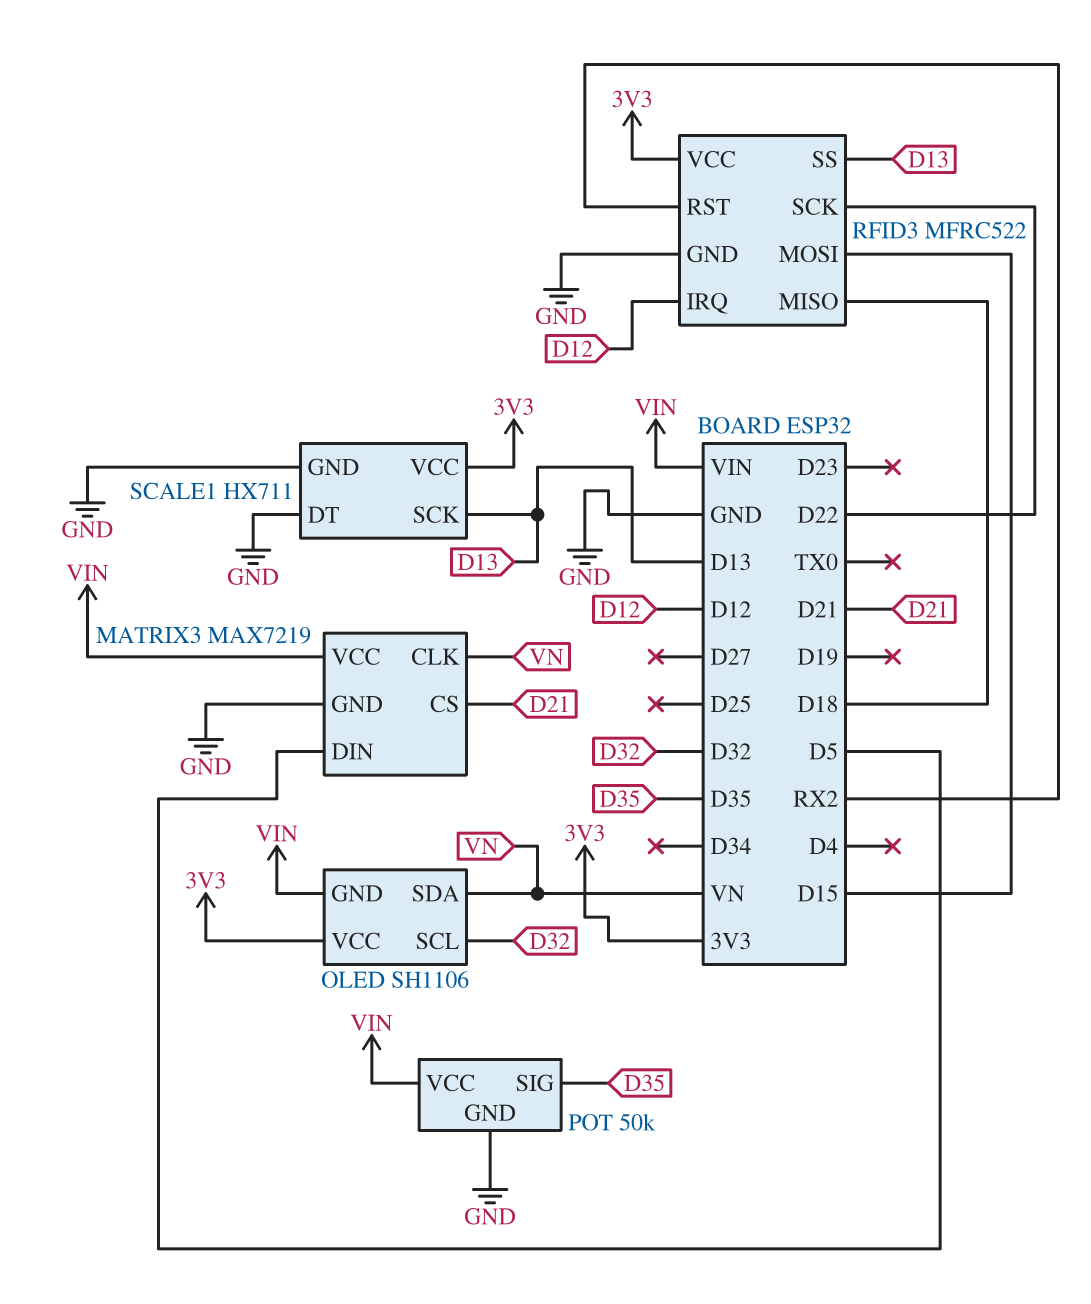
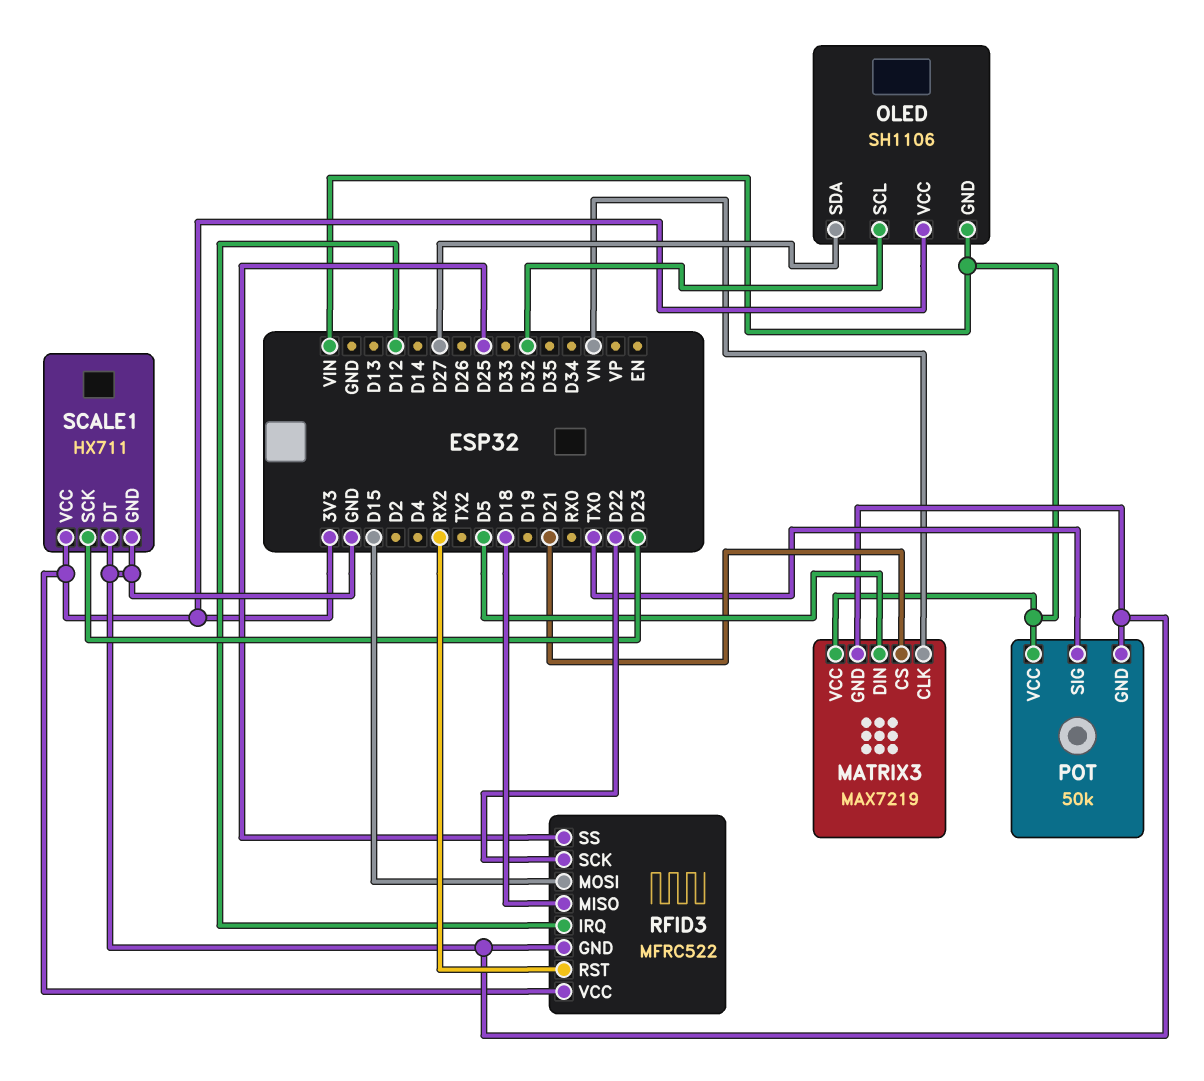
OLED pin SDA: VN -> D27
POT pin SIG: D35 -> TX0
RFID3 pin SS: D13 -> D25
SCALE1 pin SCK: D13 -> D23

